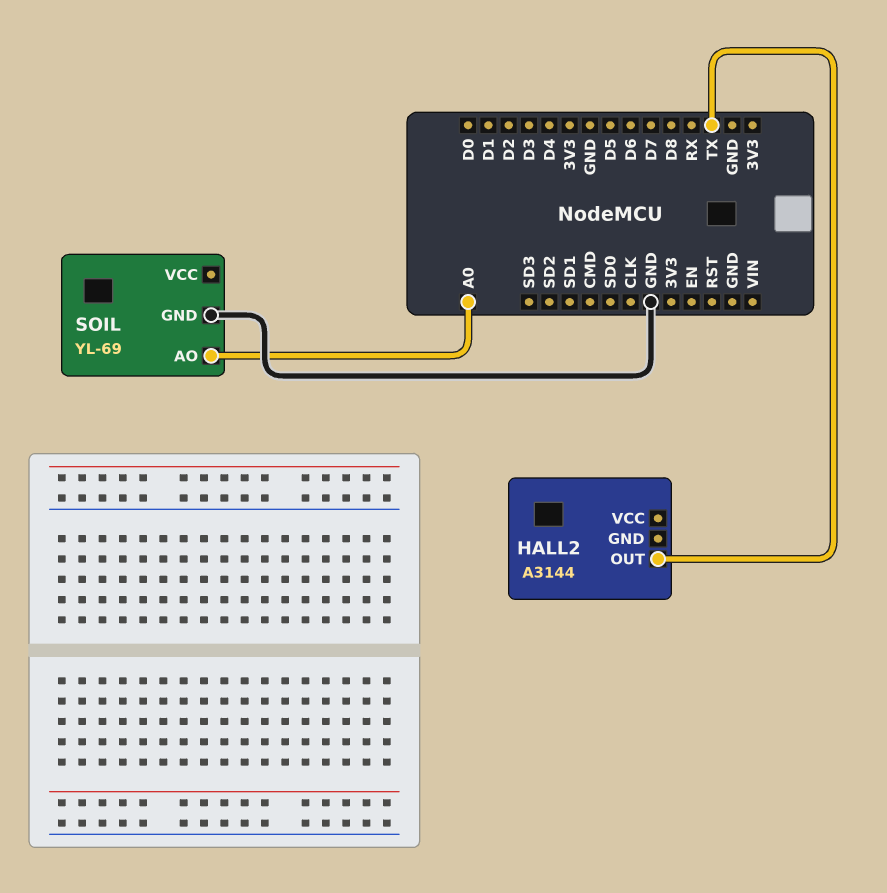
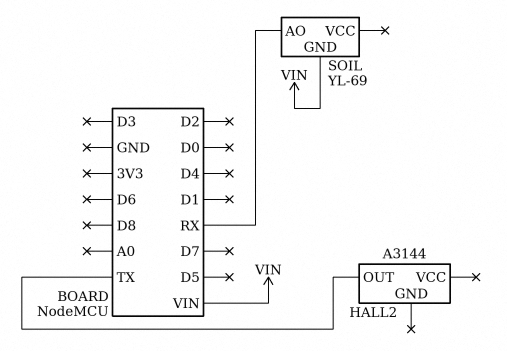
SOIL pin AO: A0 -> RX
SOIL pin GND: GND -> VIN

